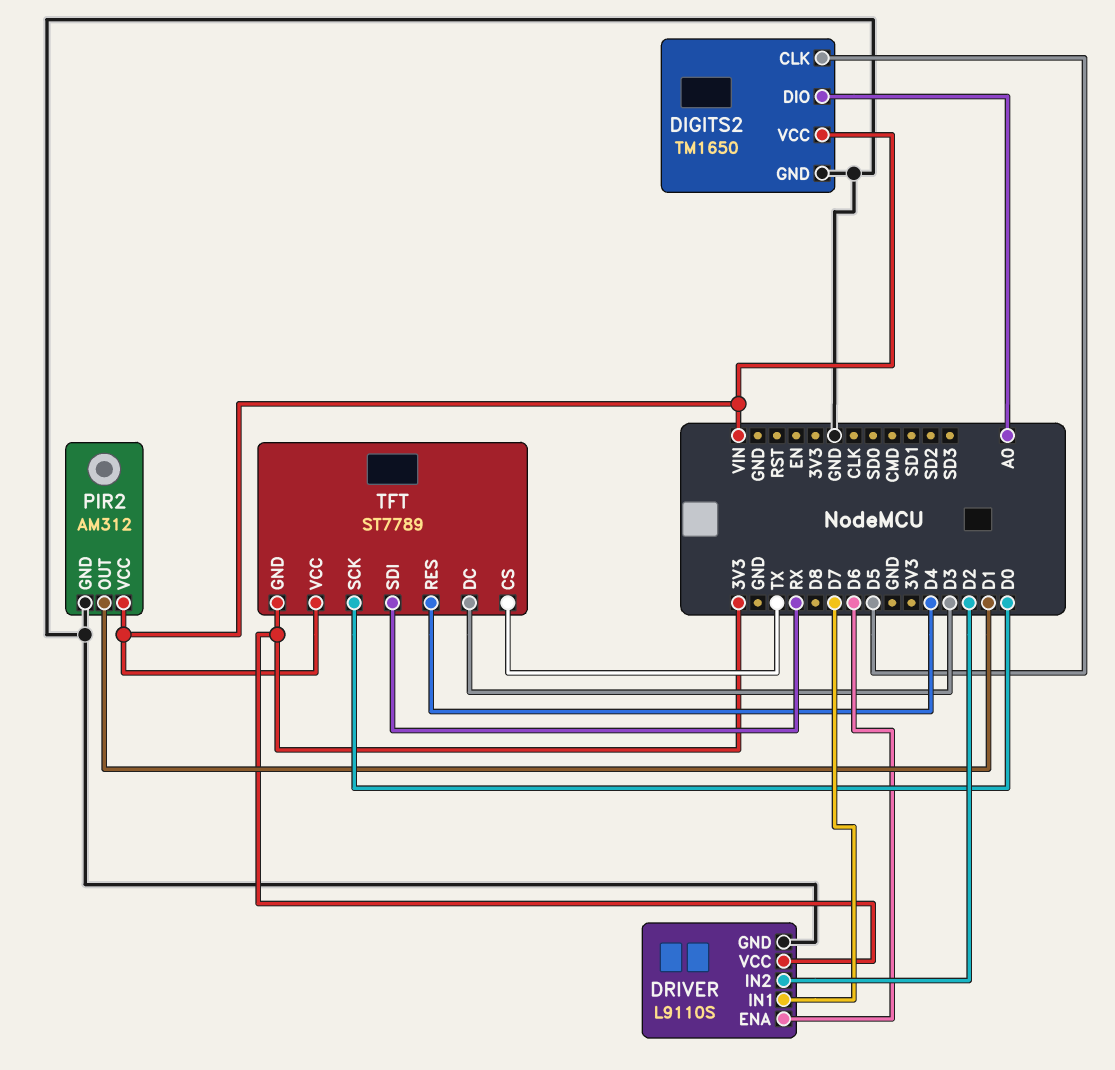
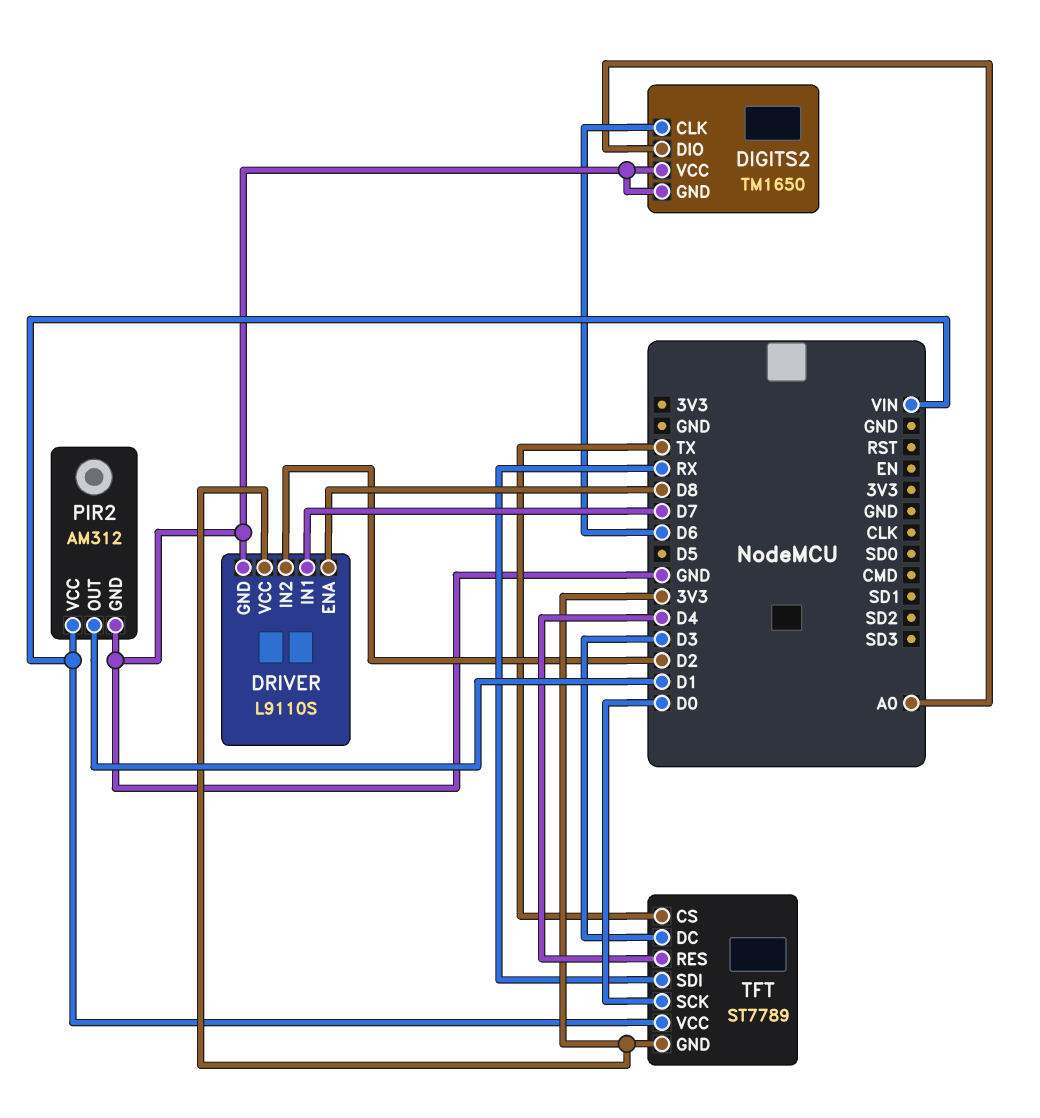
DIGITS2 pin CLK: D5 -> D6
DIGITS2 pin VCC: VIN -> GND
DRIVER pin ENA: D6 -> D8

